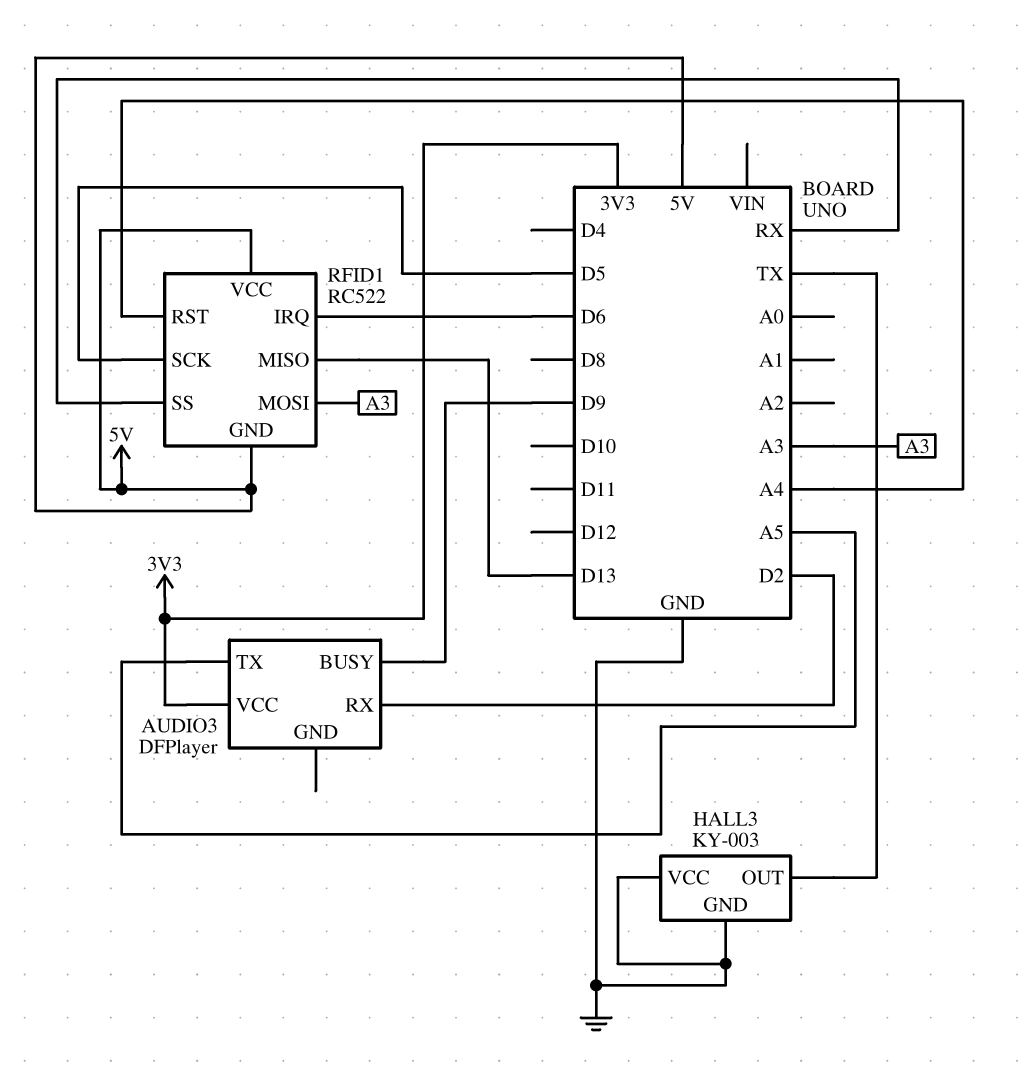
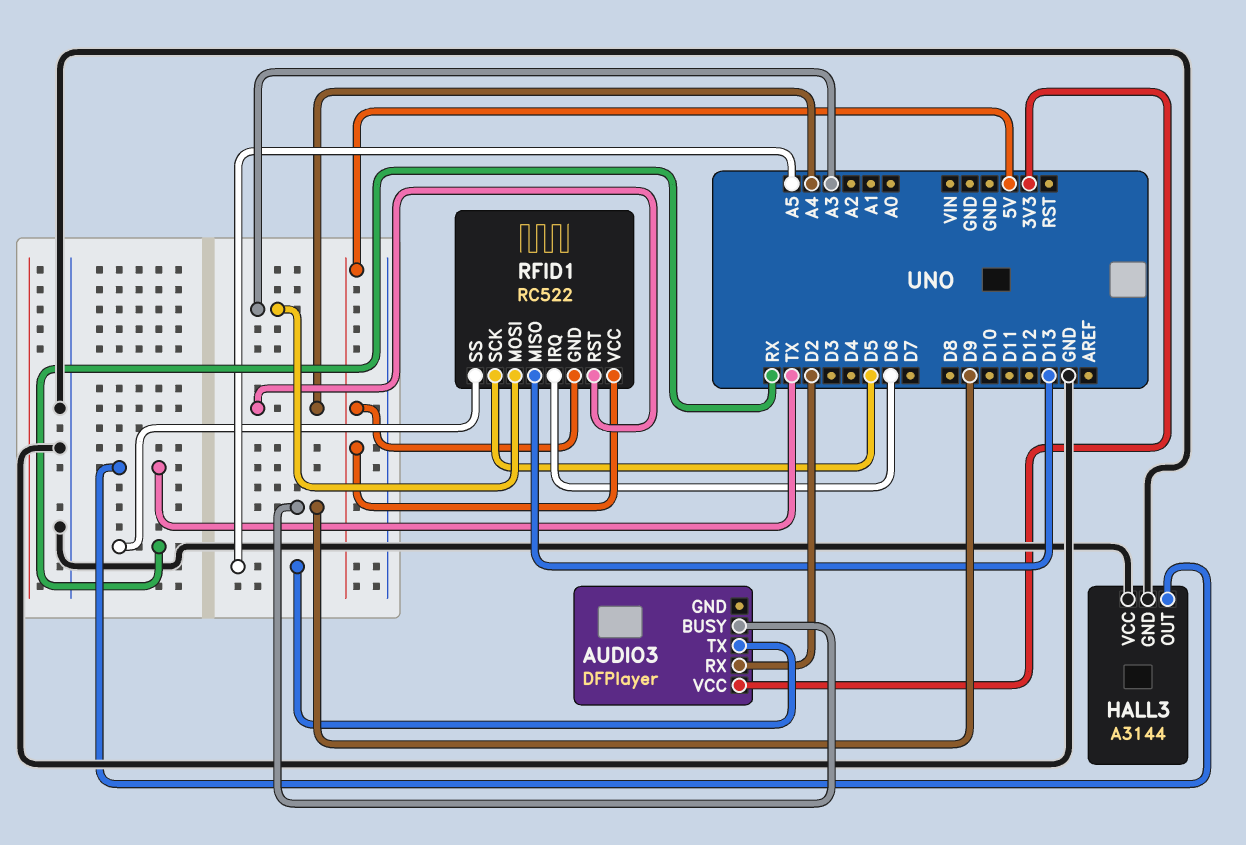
HALL3: KY-003 -> A3144

